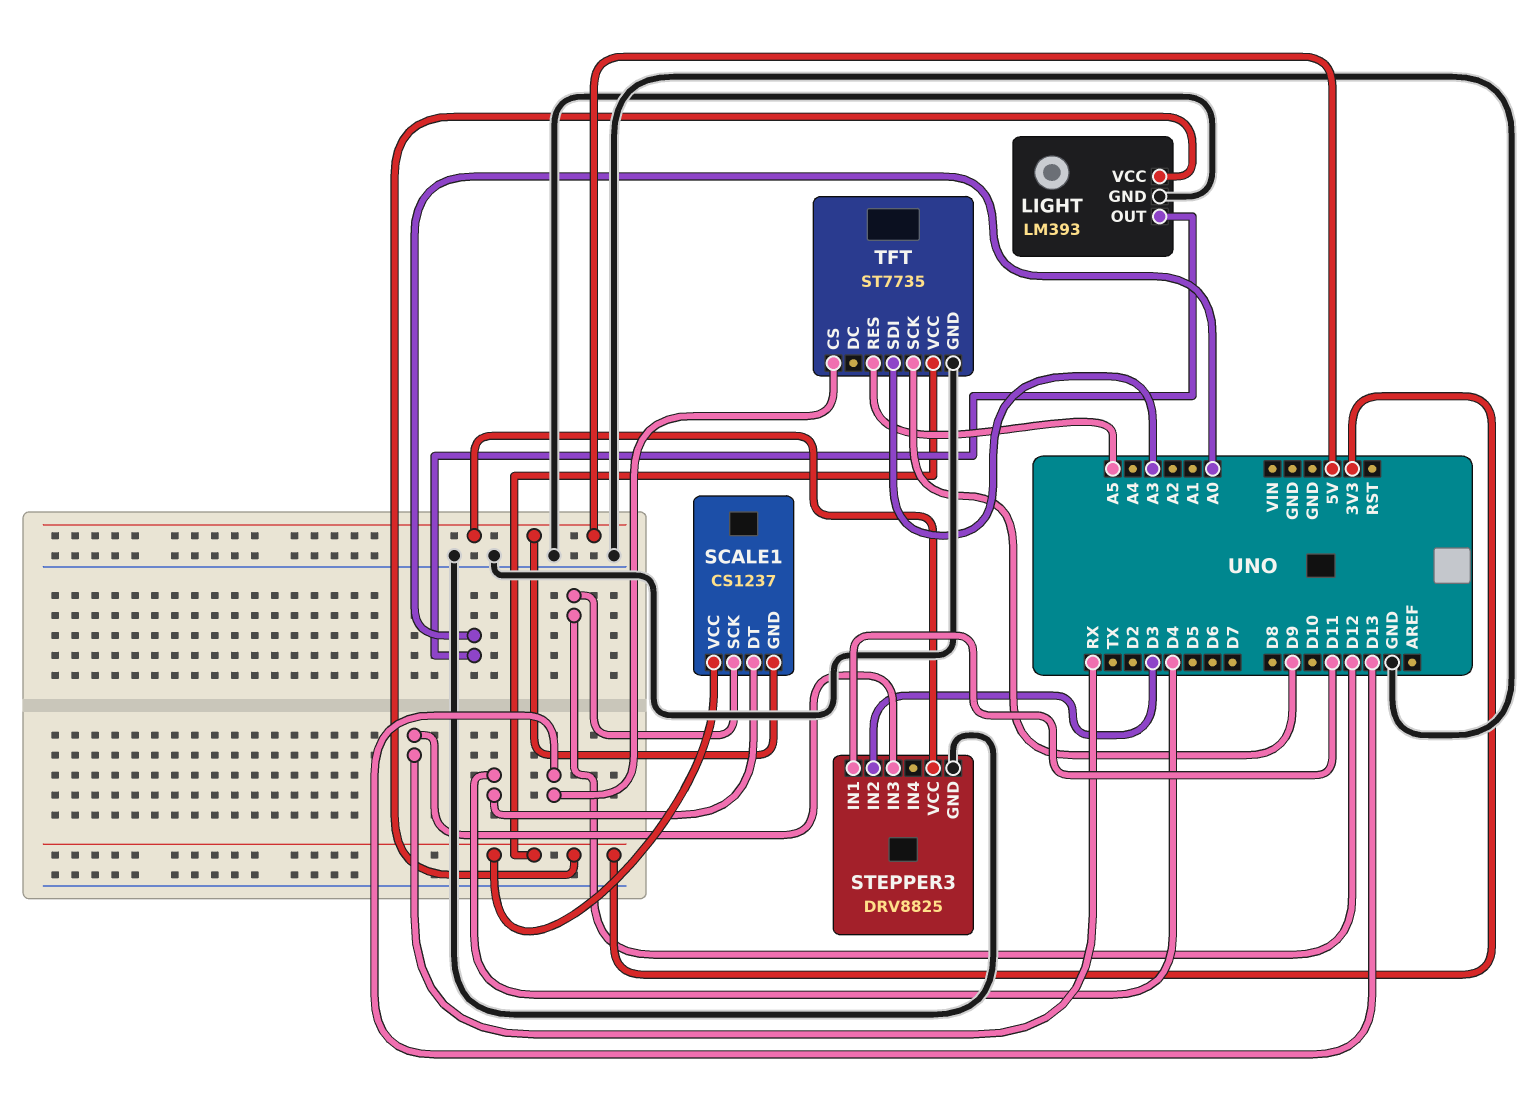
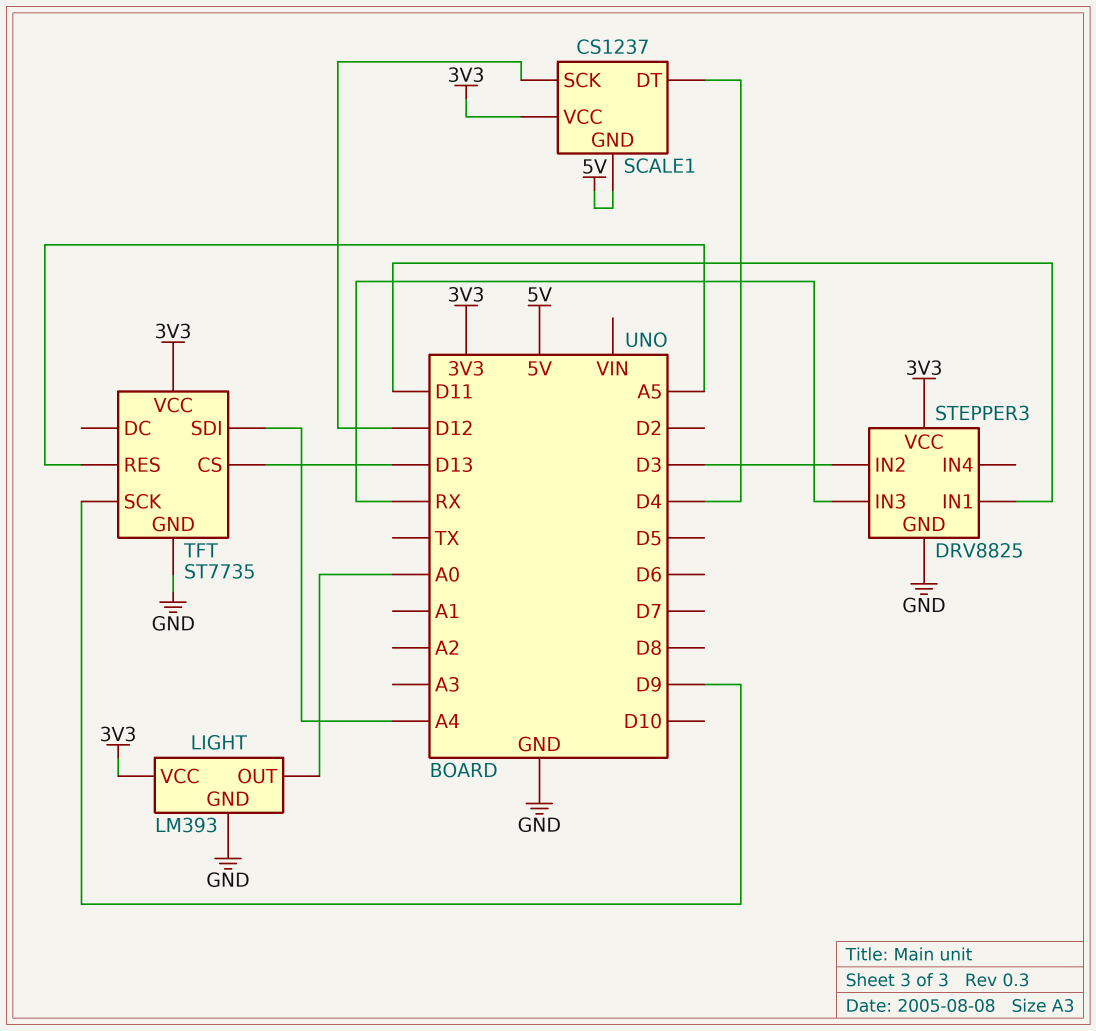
STEPPER3 pin VCC: 5V -> 3V3
TFT pin SDI: A3 -> A4

